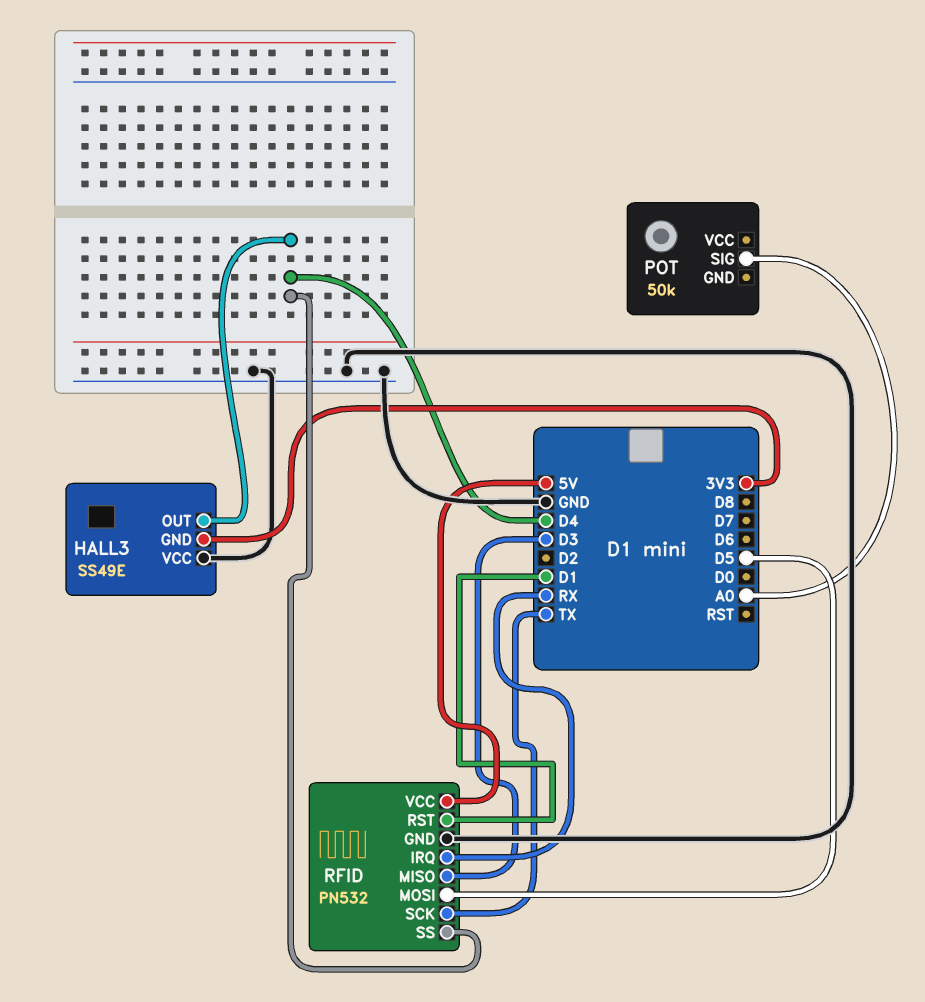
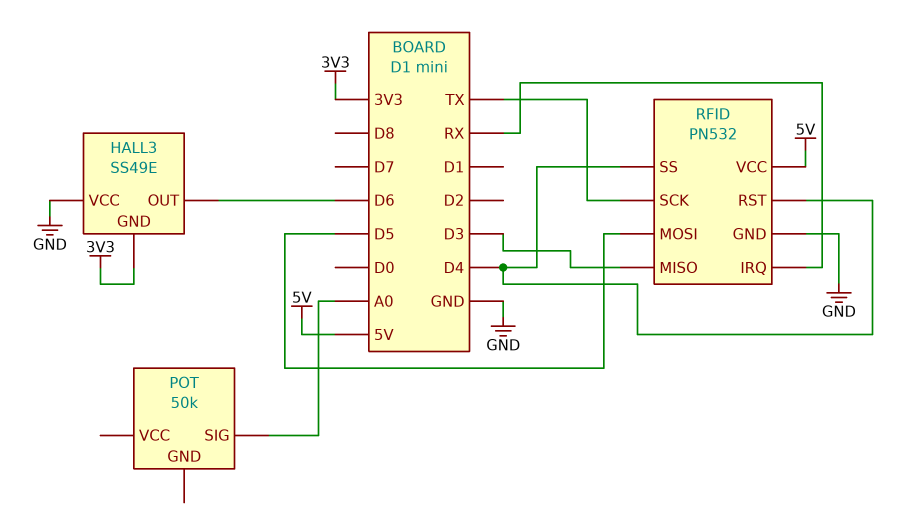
HALL3 pin OUT: D4 -> D6
RFID pin RST: D1 -> D4

